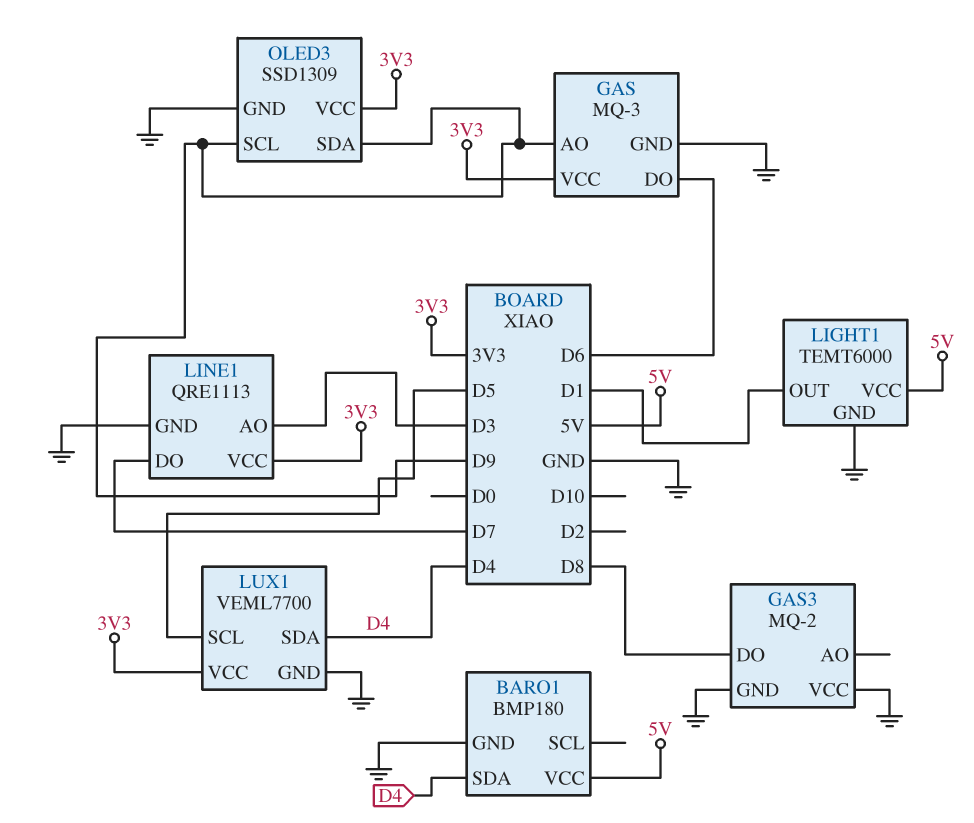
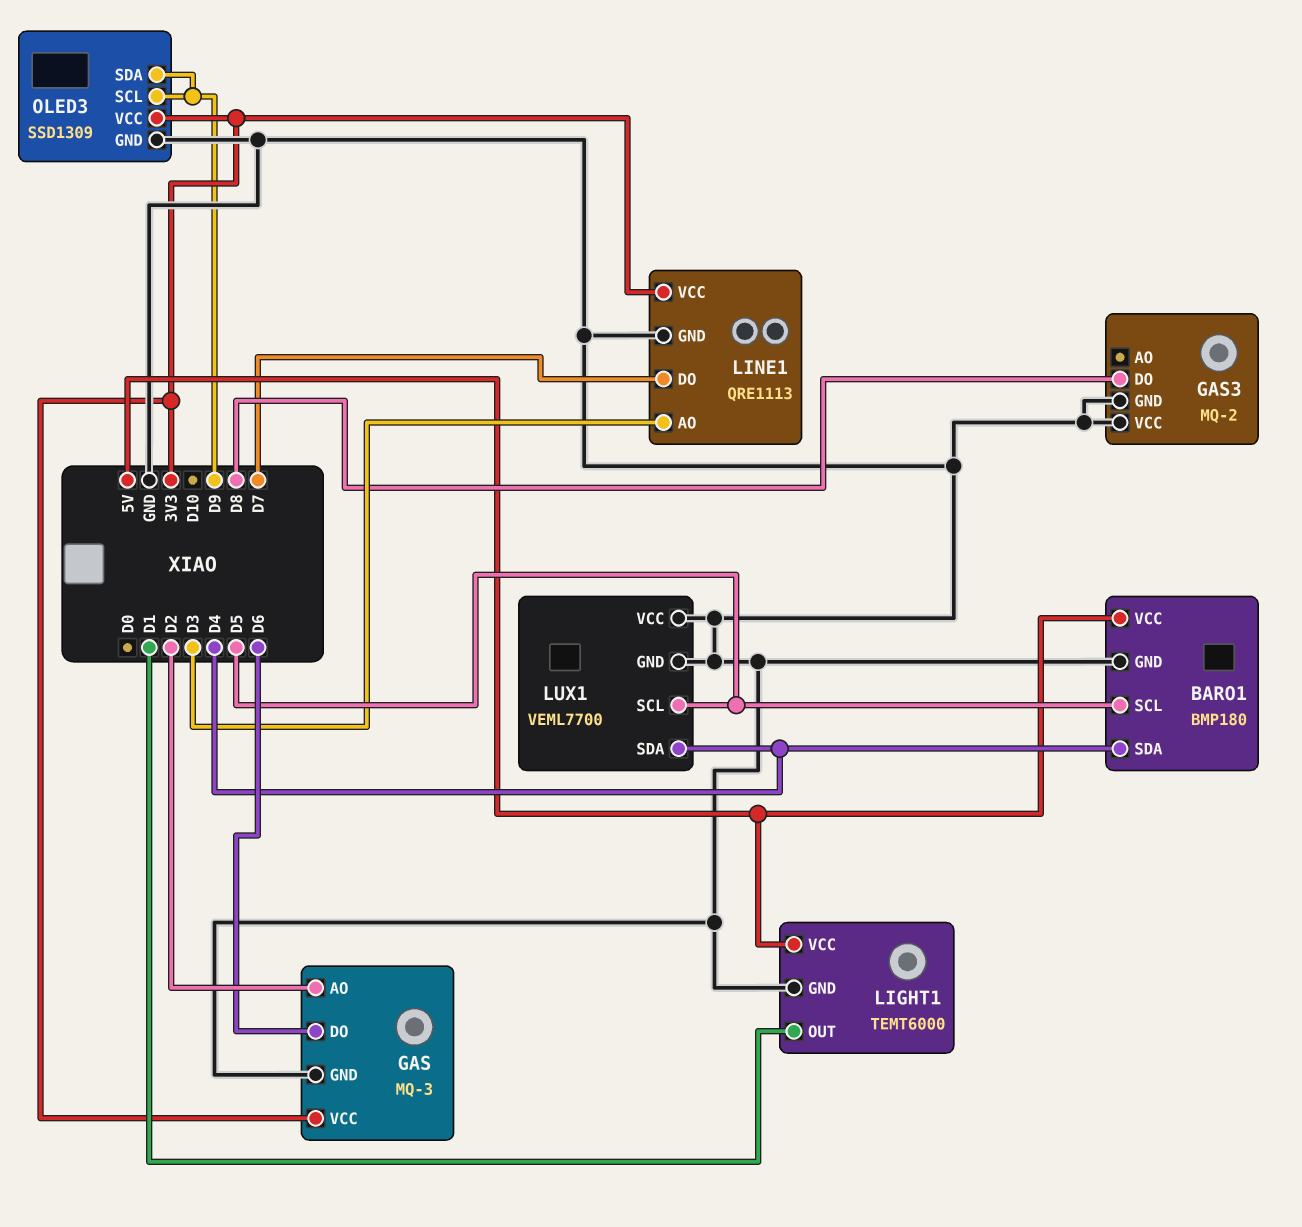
BARO1 pin SCL: none -> D5
GAS pin AO: D9 -> D2
LUX1 pin VCC: 3V3 -> GND

